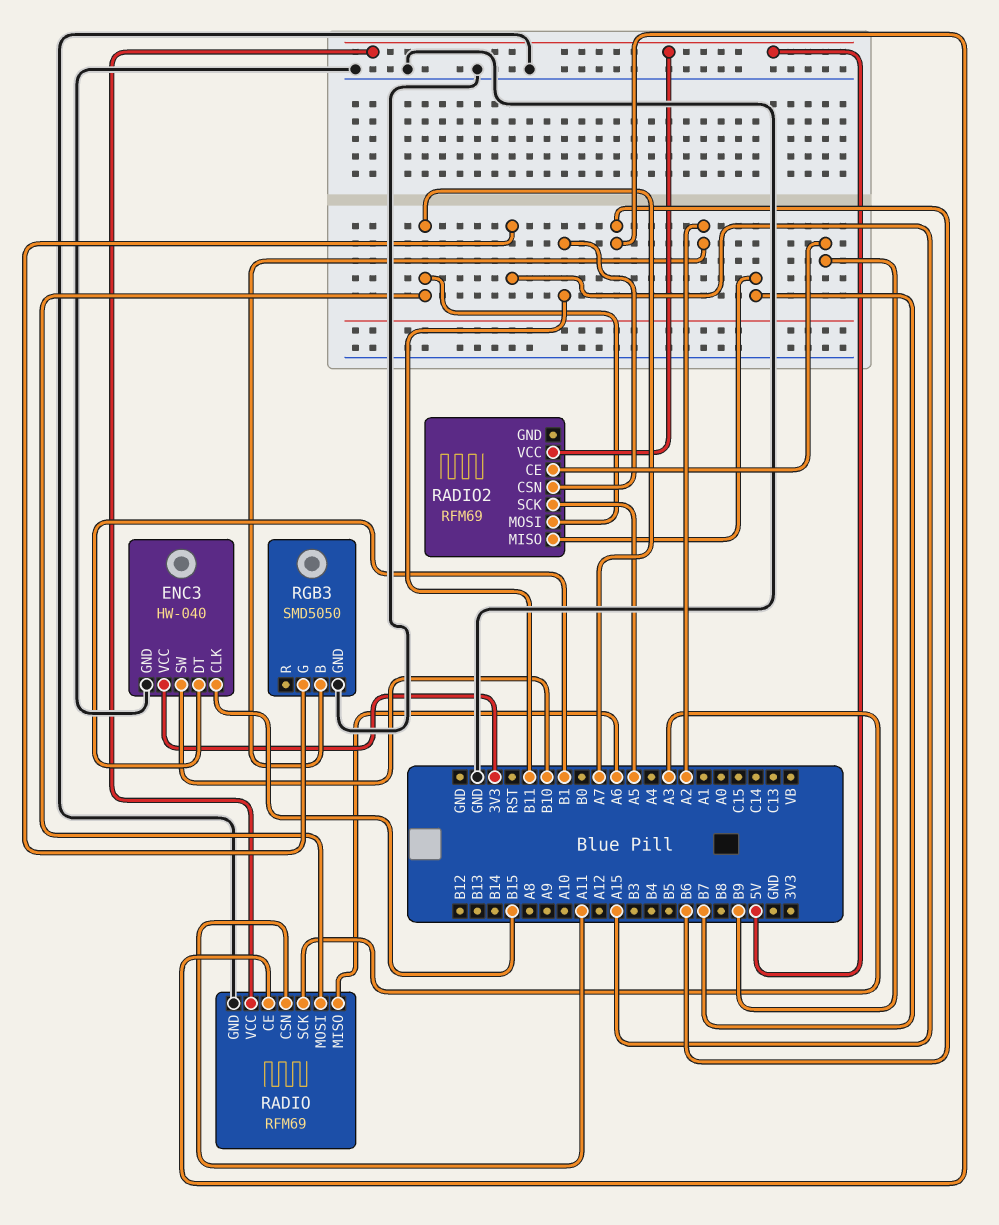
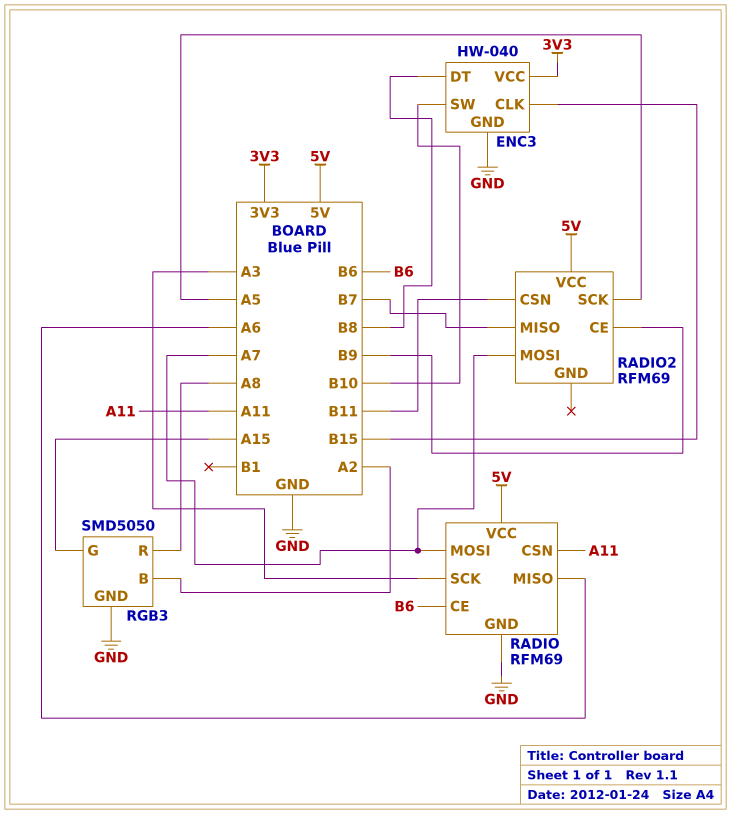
ENC3 pin DT: B1 -> B8
RGB3 pin R: none -> A8

